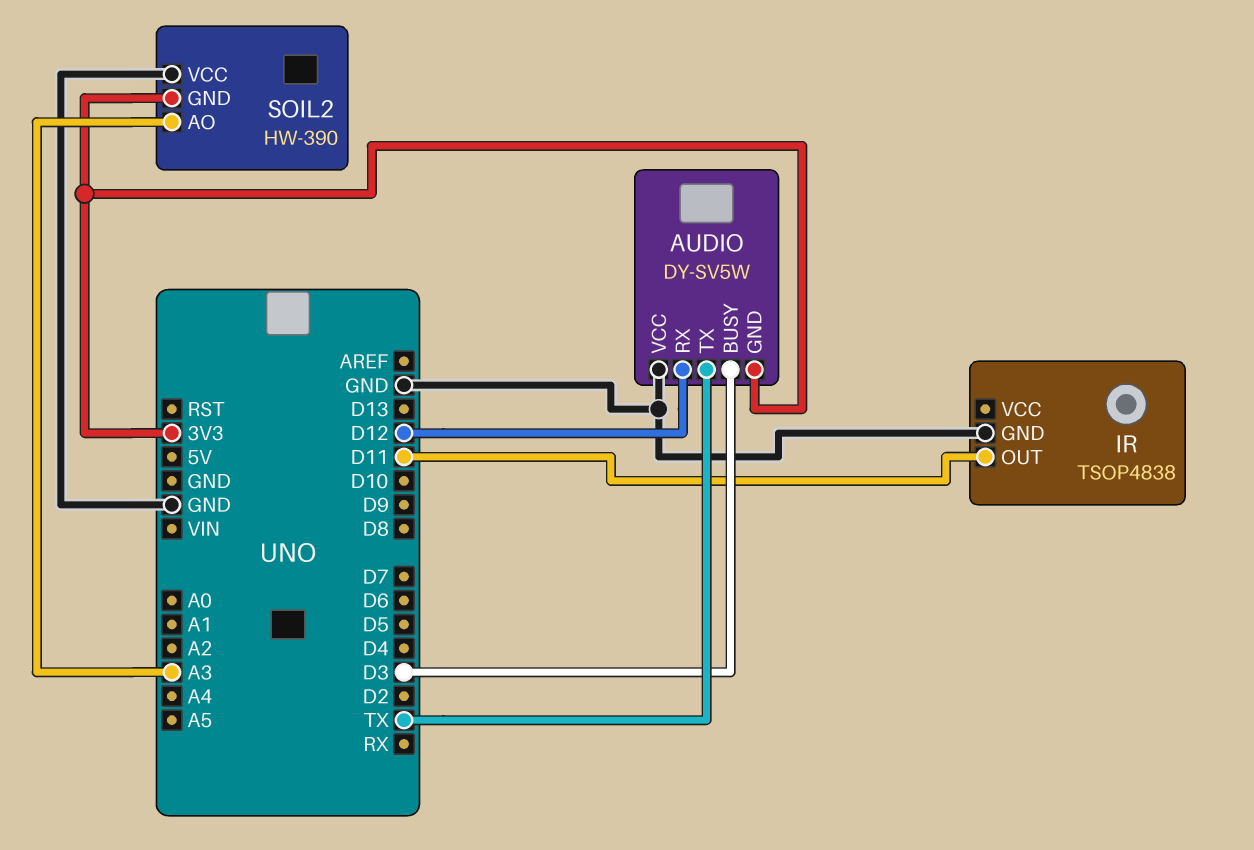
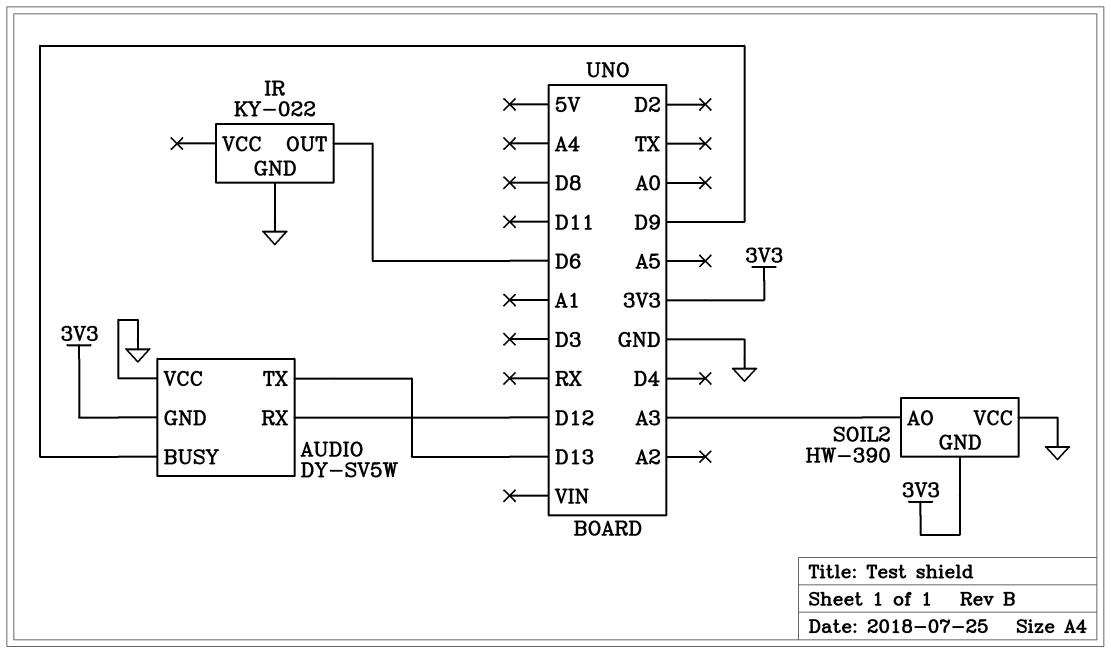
AUDIO pin BUSY: D3 -> D9
AUDIO pin TX: TX -> D13
IR: TSOP4838 -> KY-022
IR pin OUT: D11 -> D6

